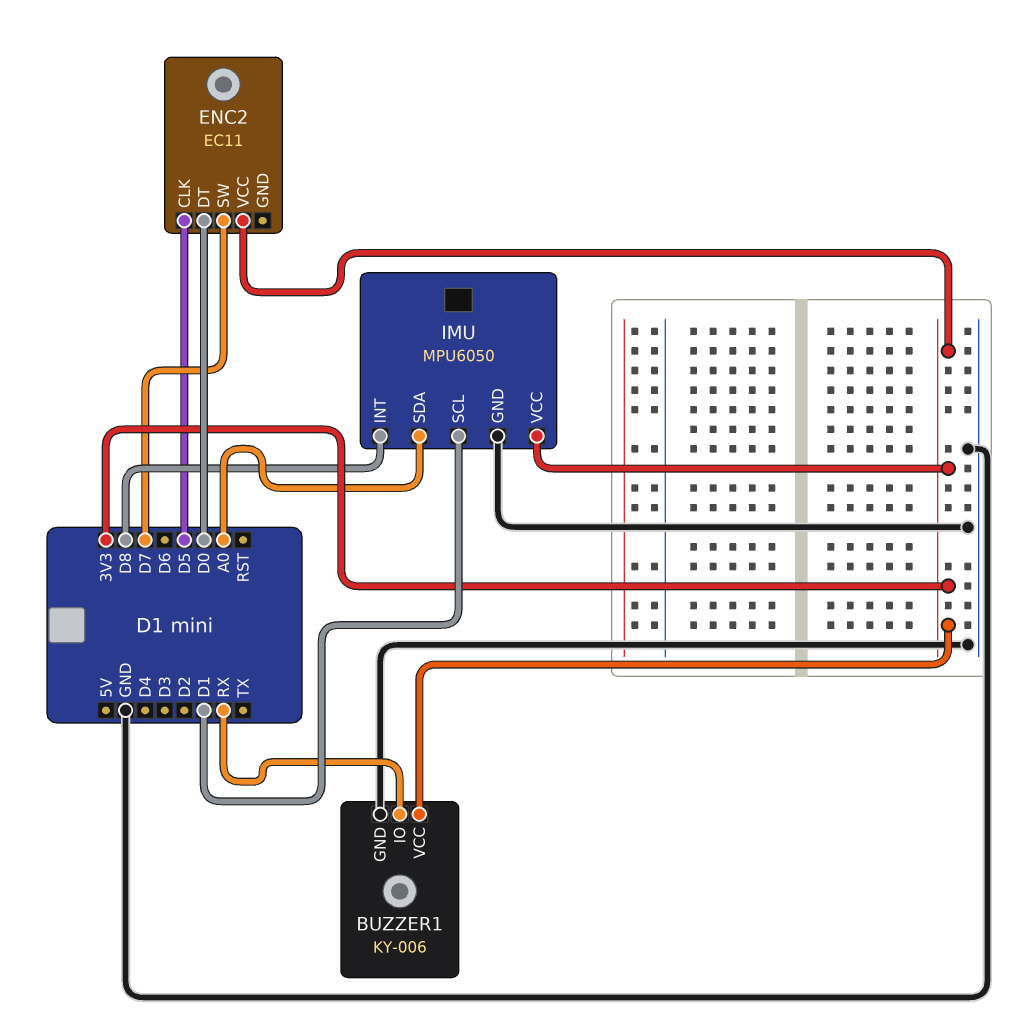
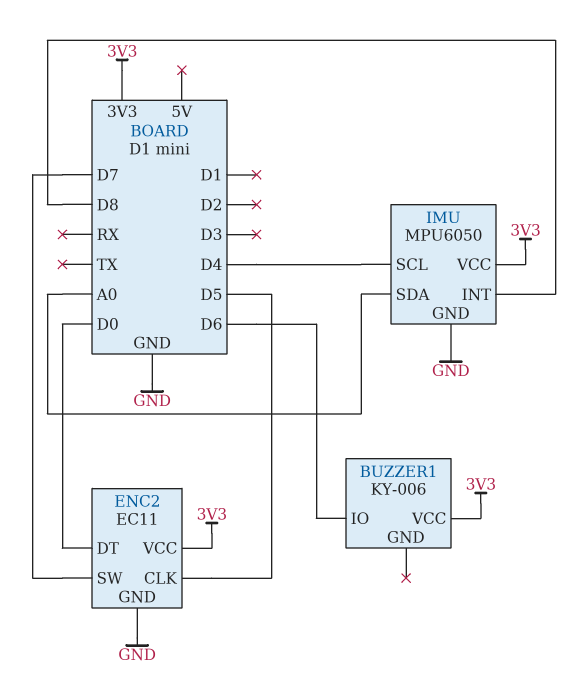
BUZZER1 pin GND: GND -> none
BUZZER1 pin IO: RX -> D6
ENC2 pin GND: none -> GND
IMU pin SCL: D1 -> D4

